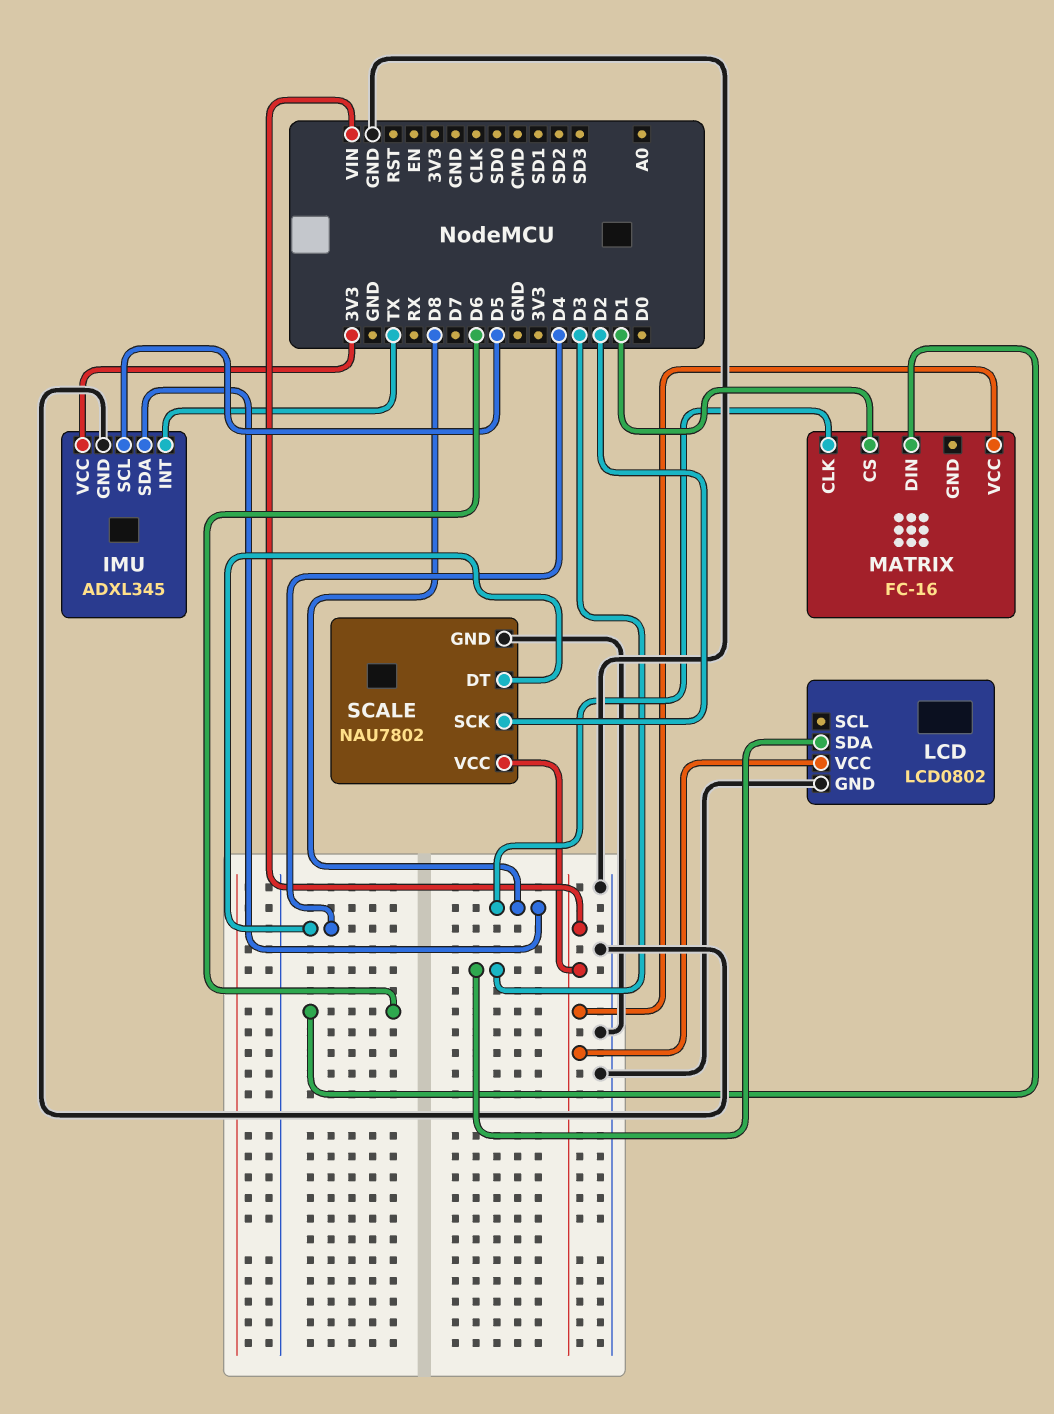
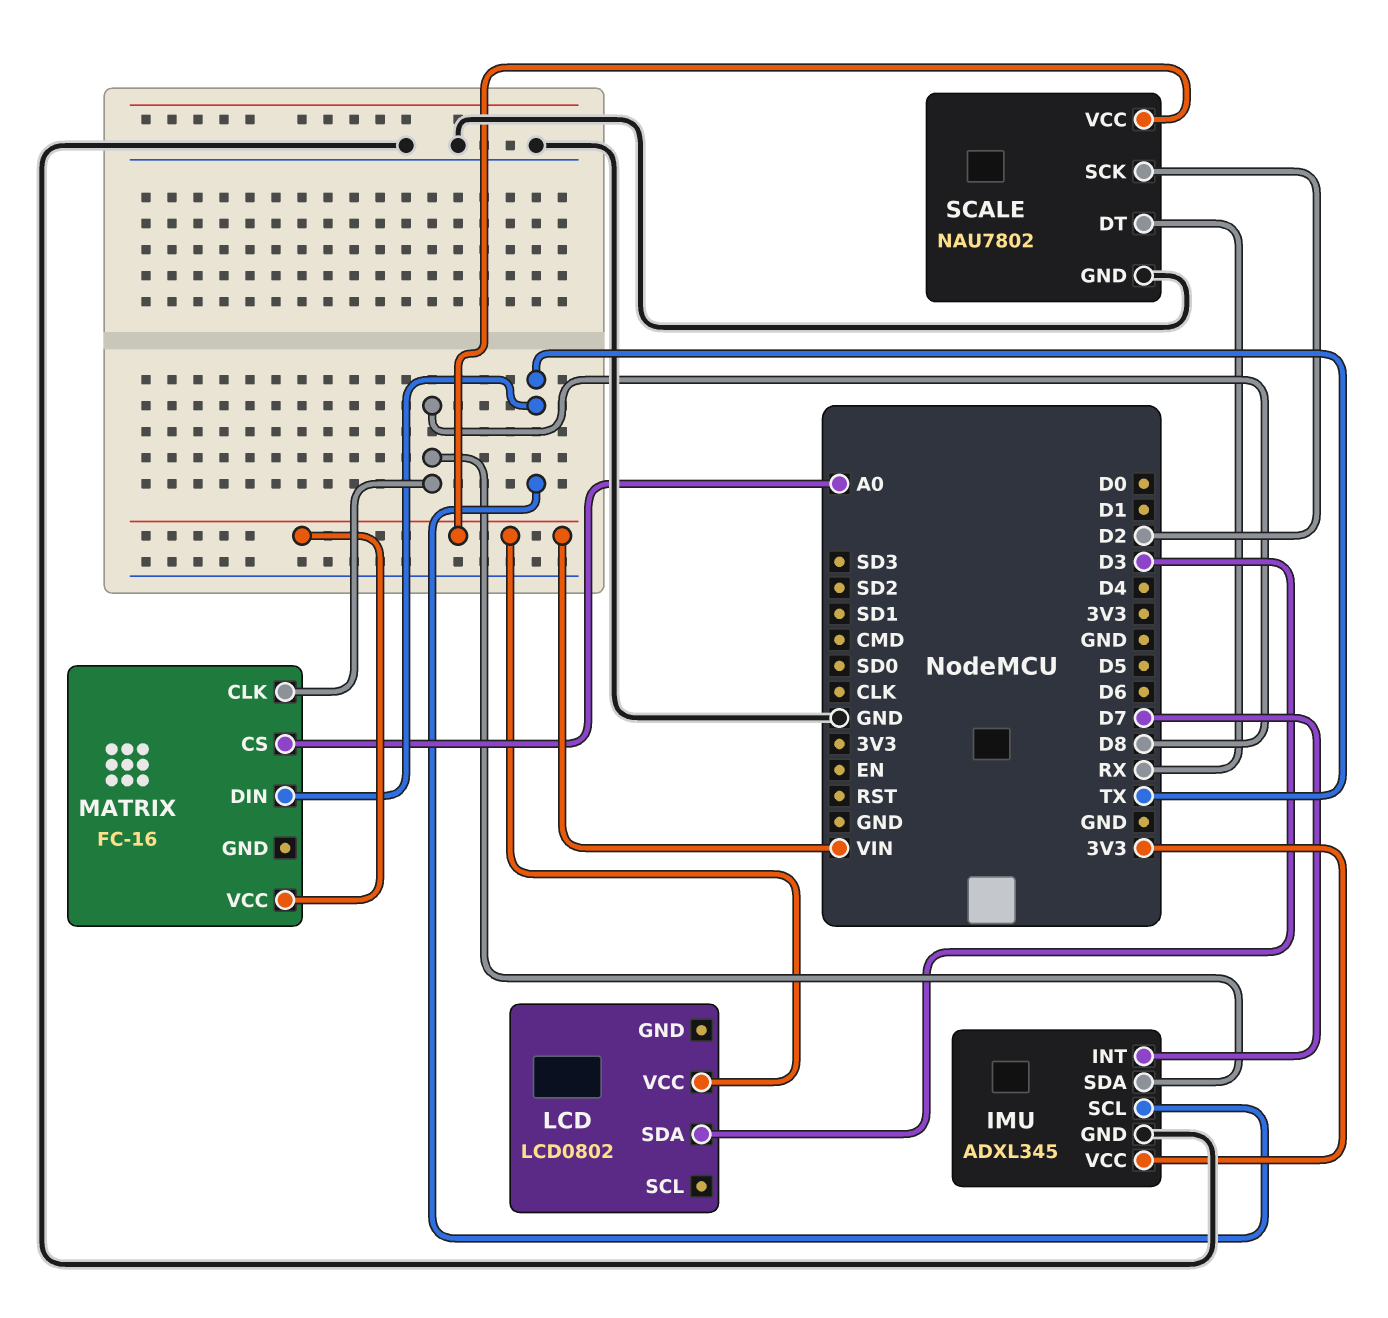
IMU pin INT: TX -> D7
IMU pin SCL: D5 -> TX
LCD pin GND: GND -> none
MATRIX pin CS: D1 -> A0
MATRIX pin DIN: D6 -> TX
SCALE pin DT: D4 -> RX

